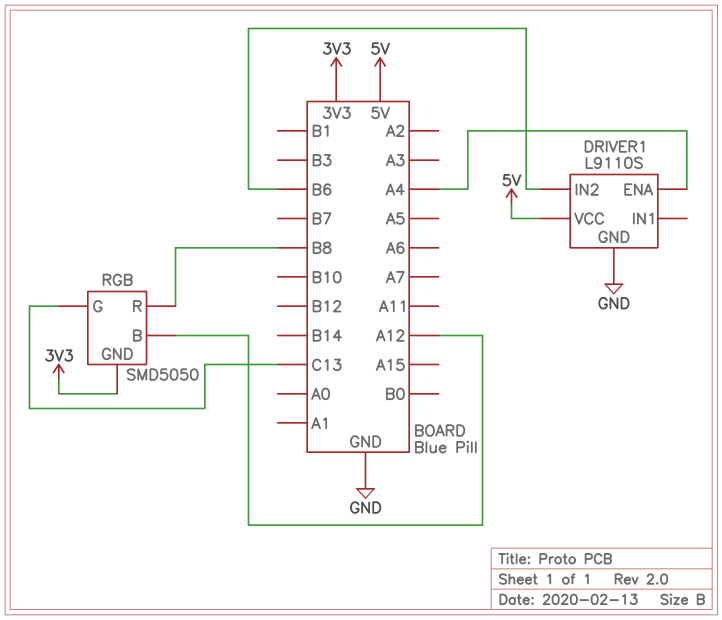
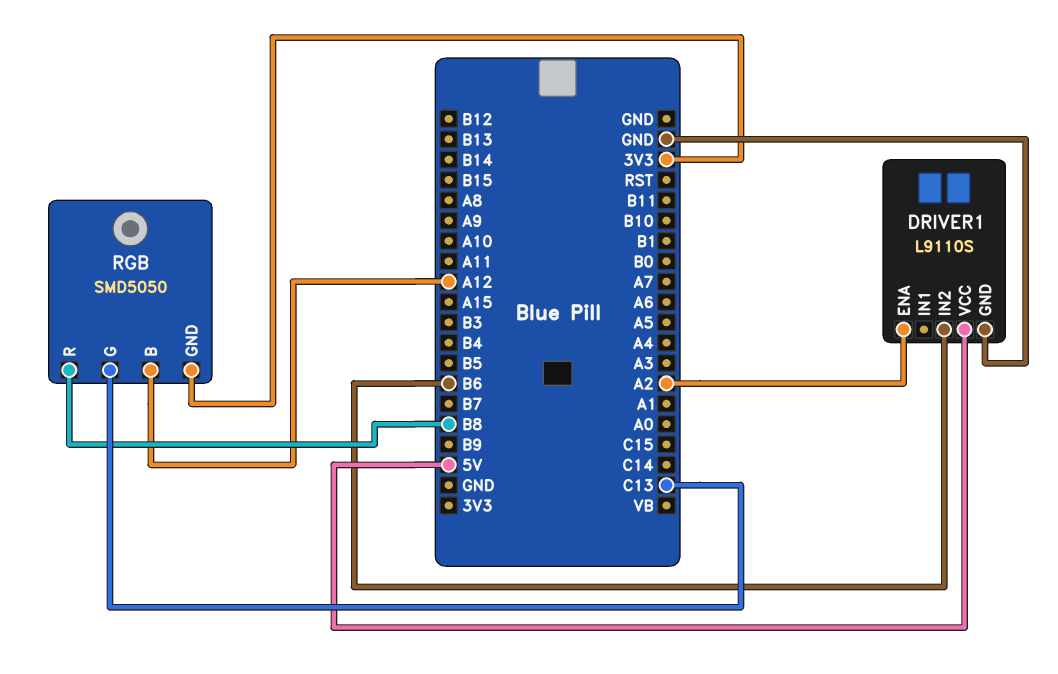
DRIVER1 pin ENA: A4 -> A2

